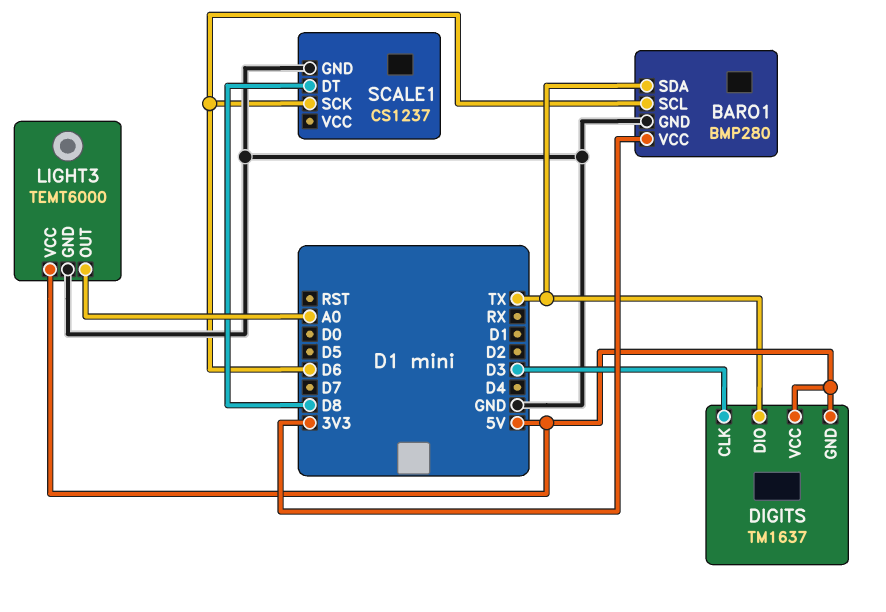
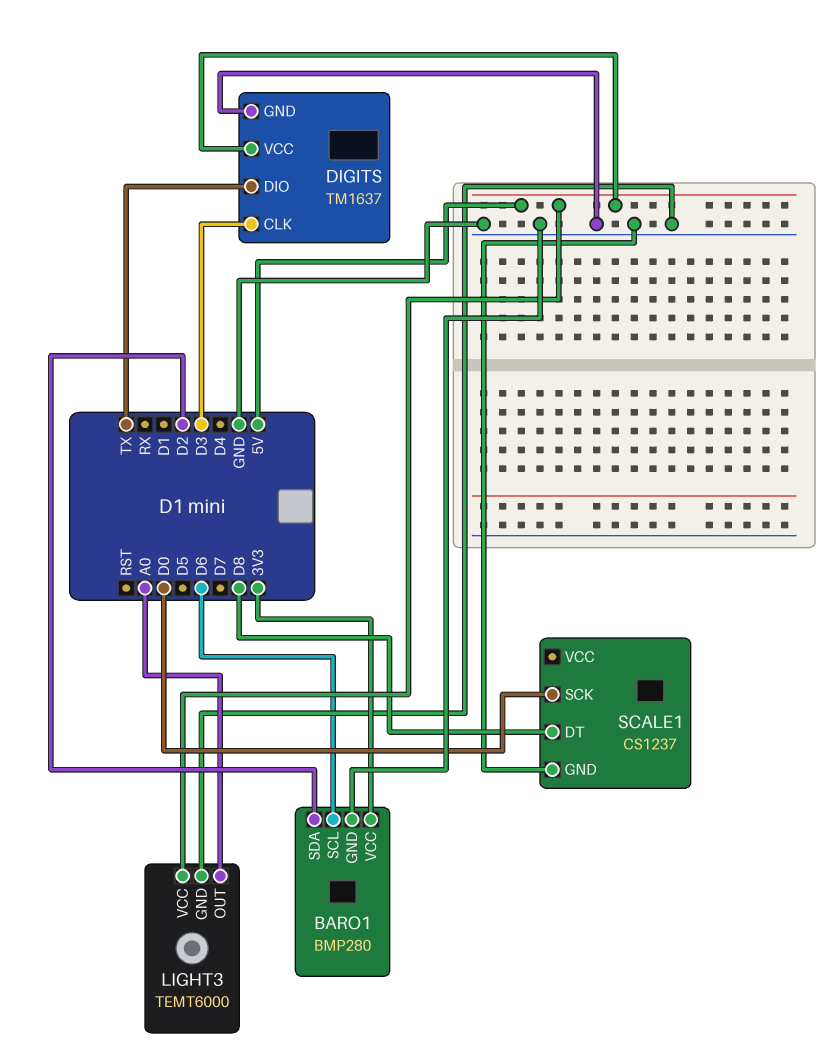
BARO1 pin SDA: TX -> D2
DIGITS pin GND: 5V -> GND
SCALE1 pin SCK: D6 -> D0

